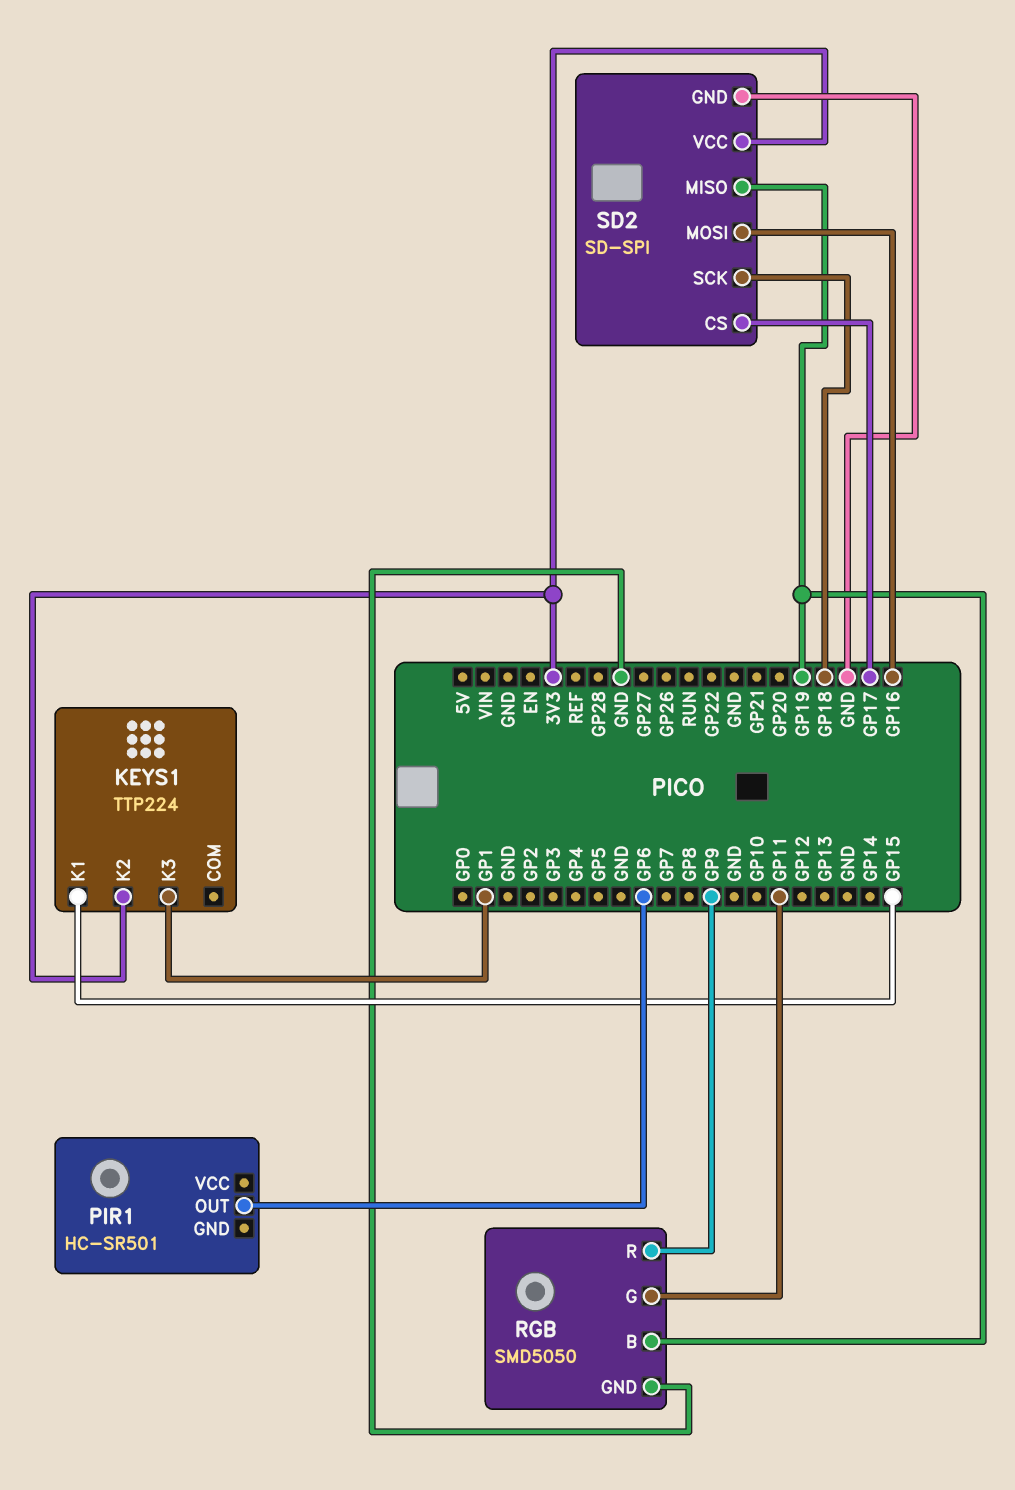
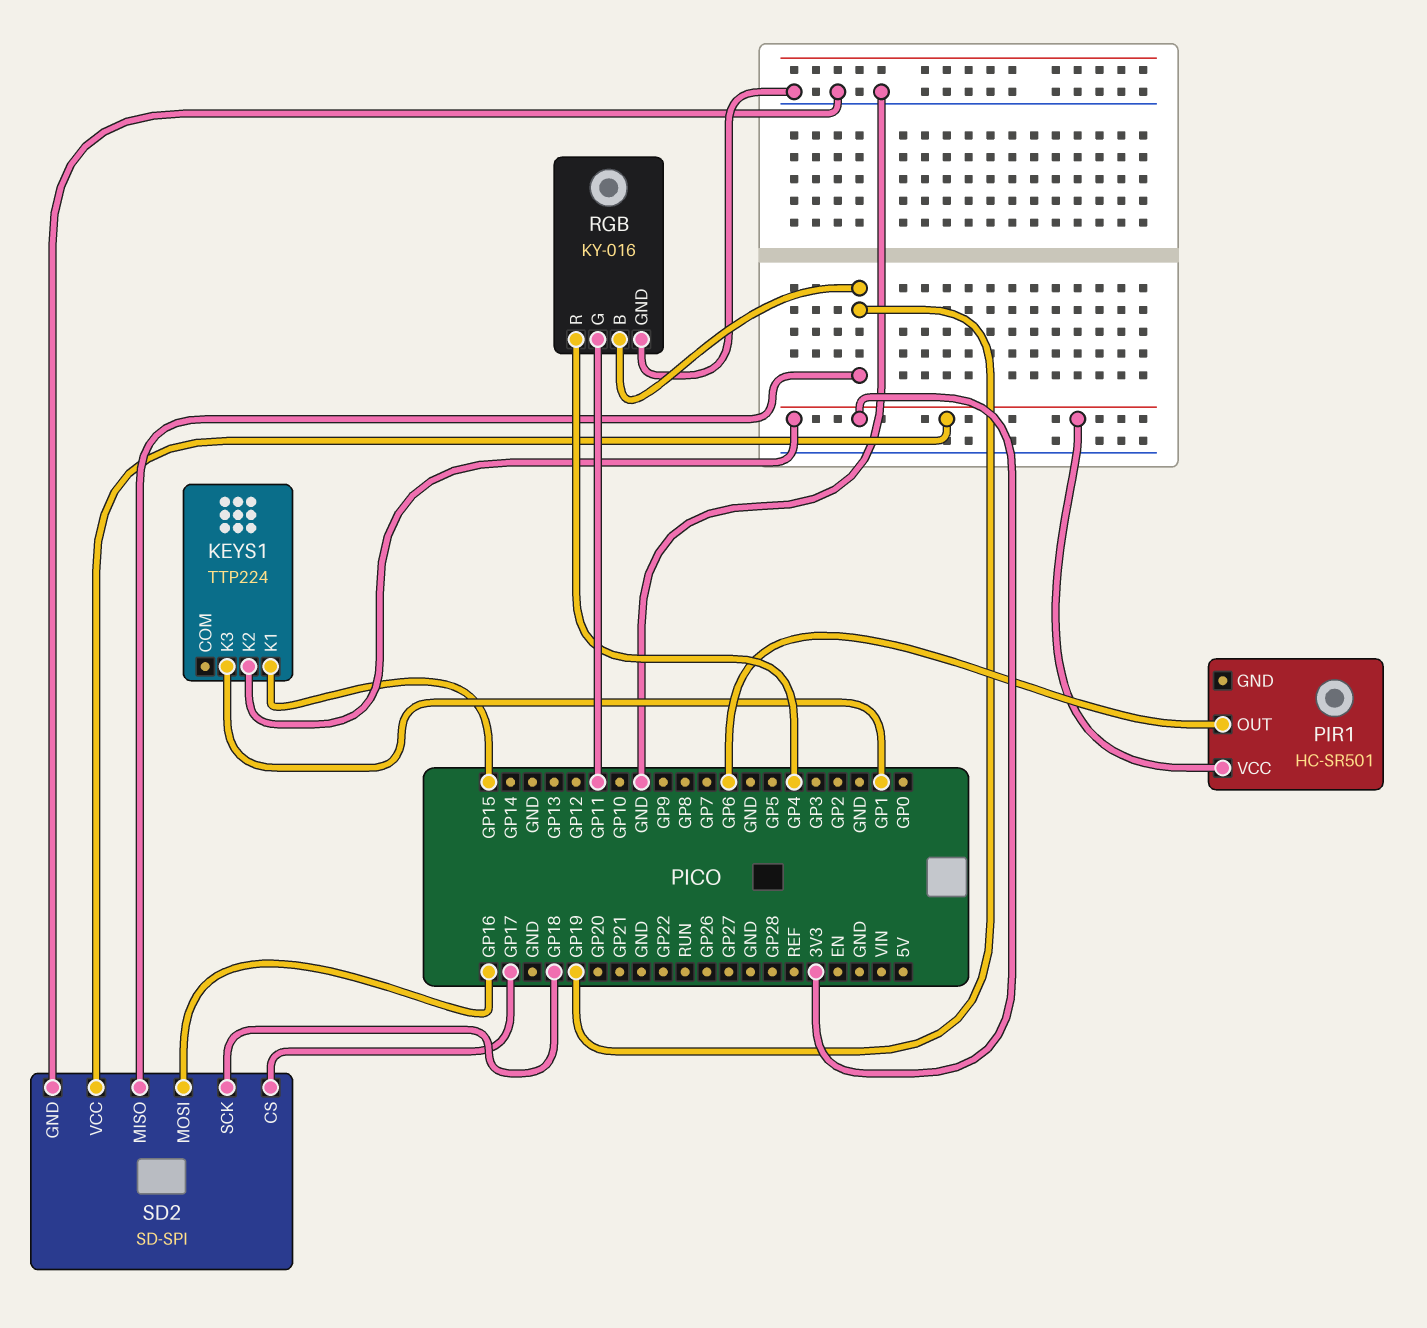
PIR1 pin VCC: none -> 3V3
RGB: SMD5050 -> KY-016
RGB pin R: GP9 -> GP4

